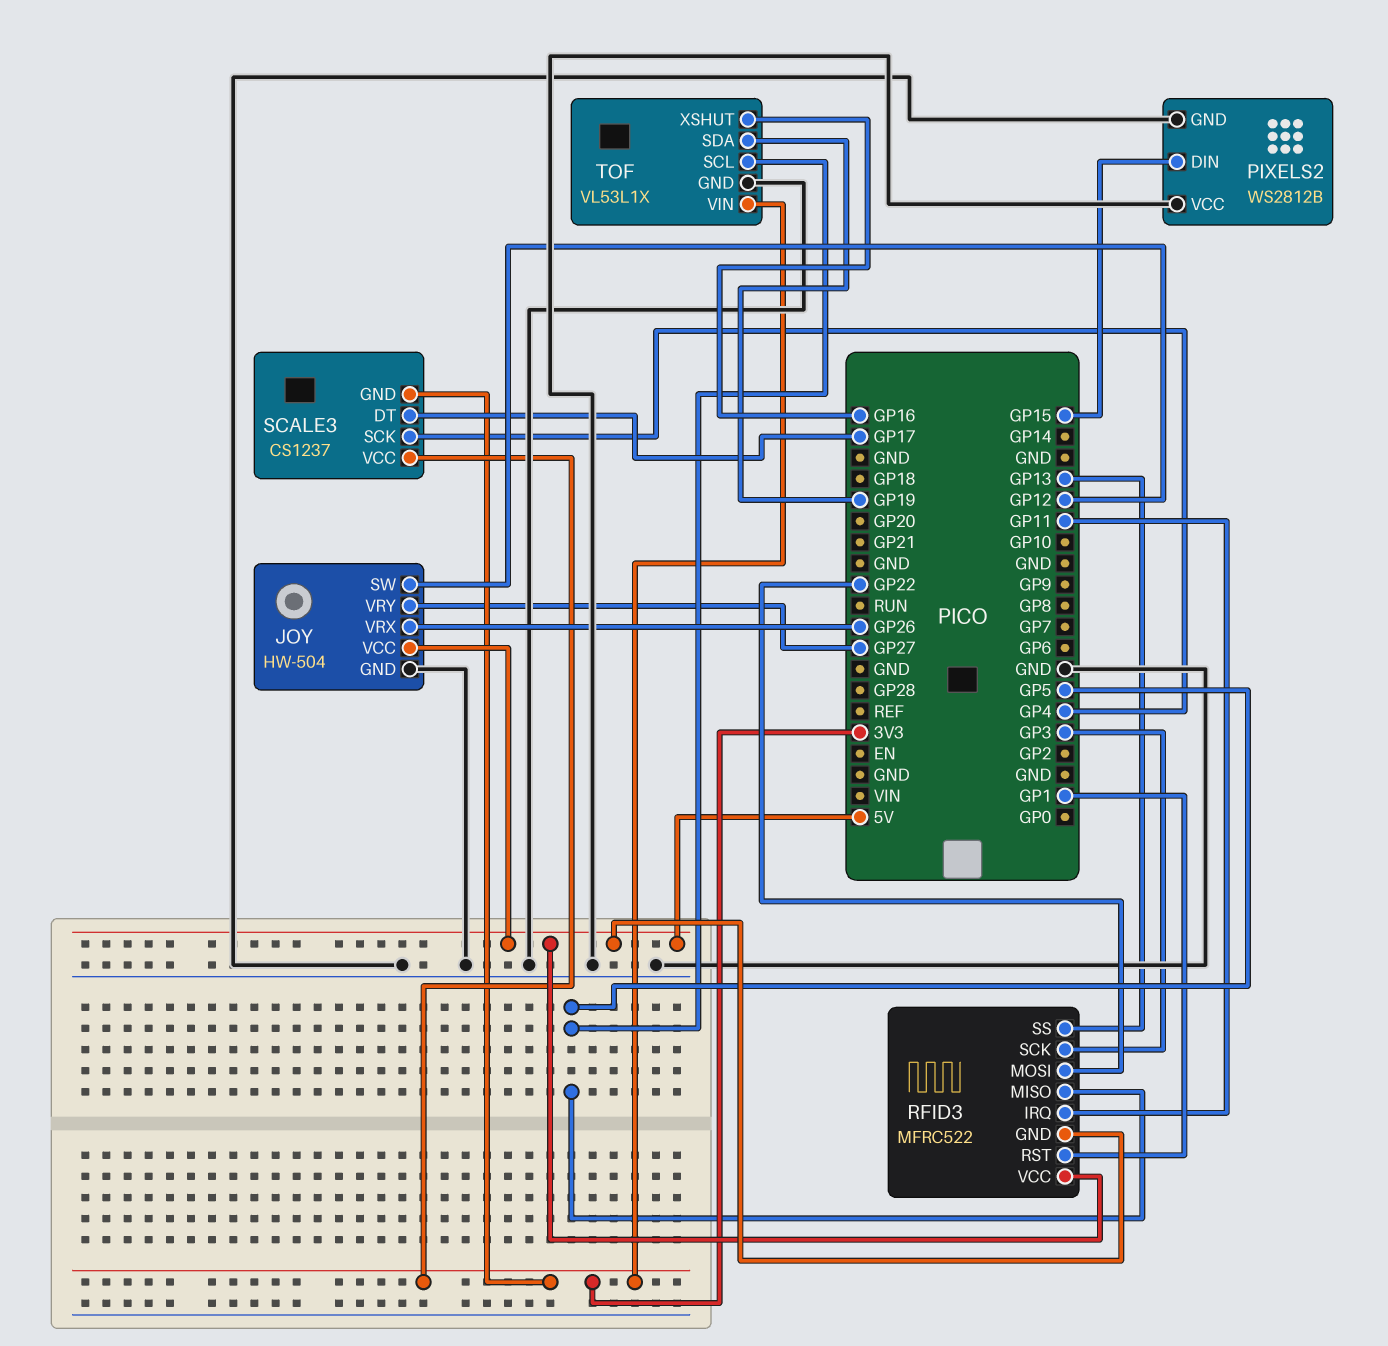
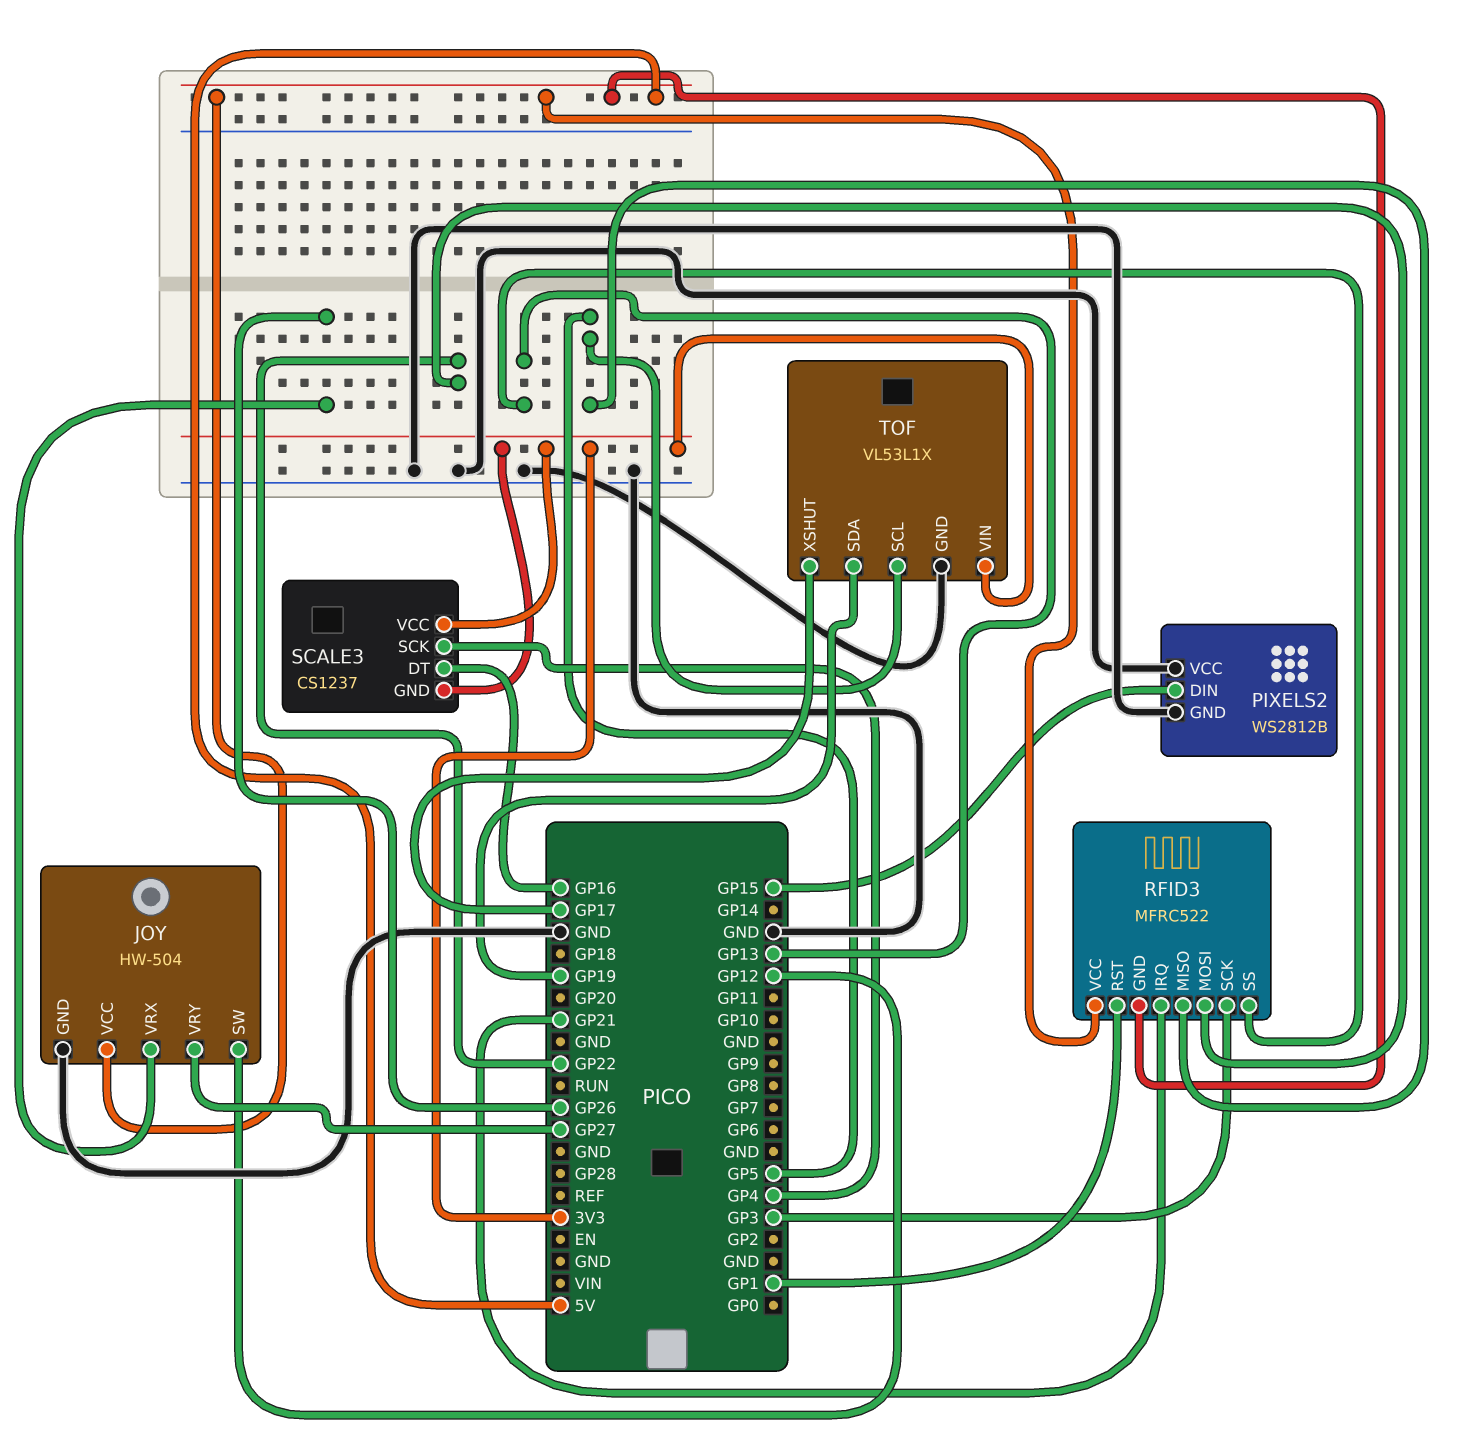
RFID3 pin IRQ: GP11 -> GP21
SCALE3 pin DT: GP17 -> GP16
TOF pin XSHUT: GP16 -> GP17

